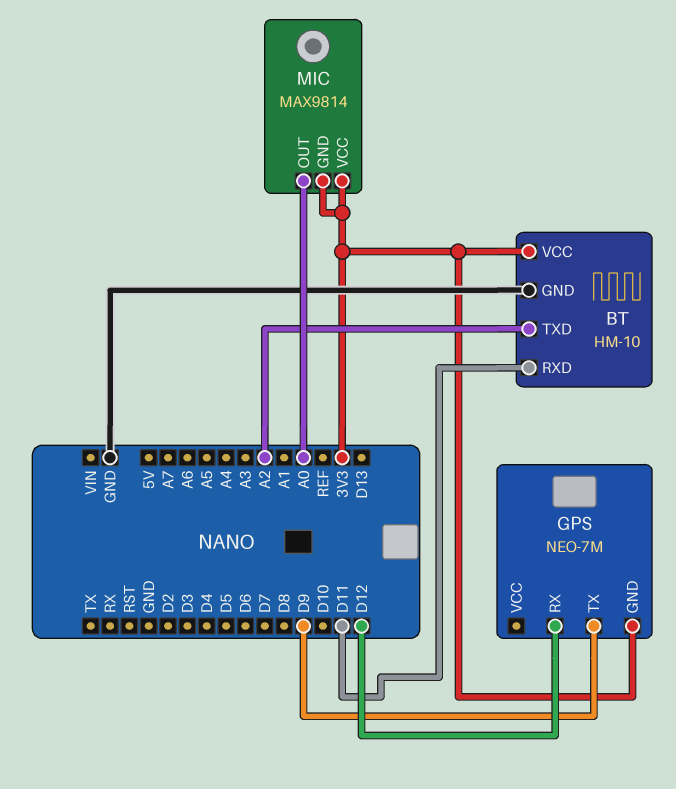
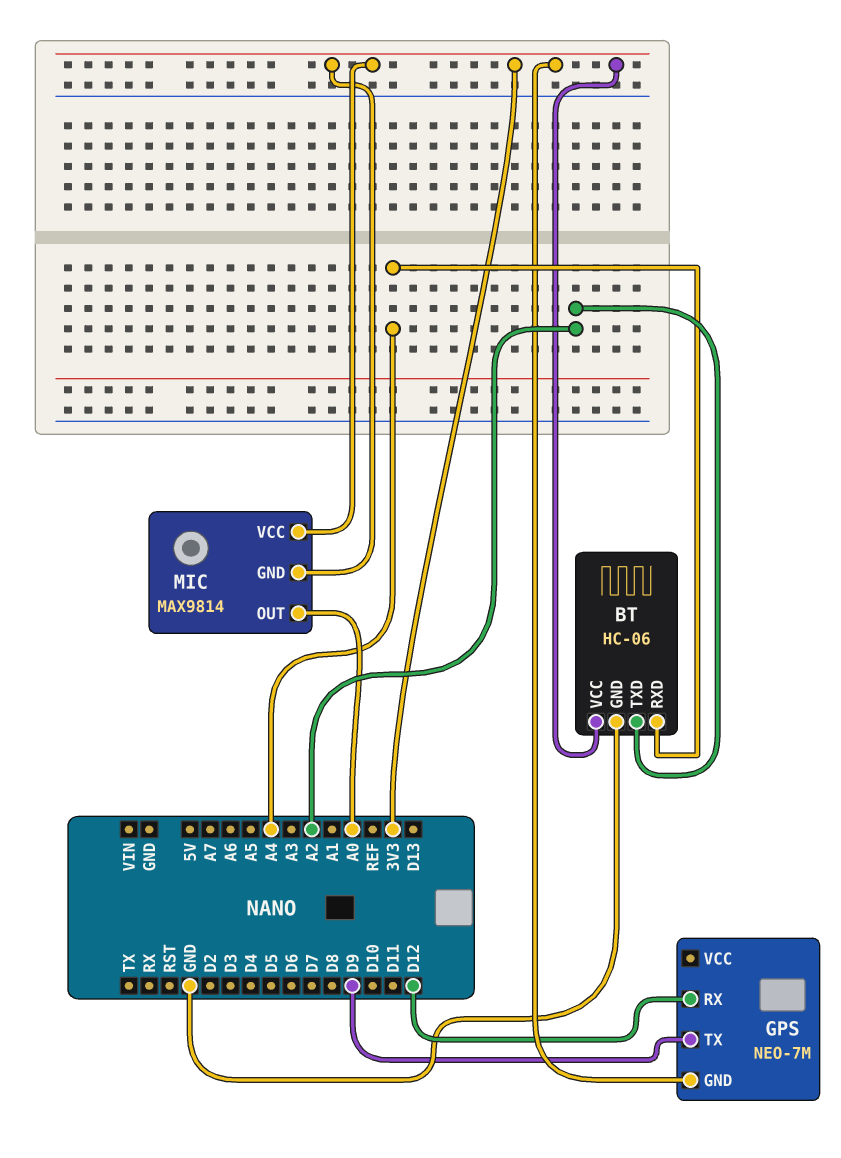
BT: HM-10 -> HC-06
BT pin RXD: D11 -> A4

